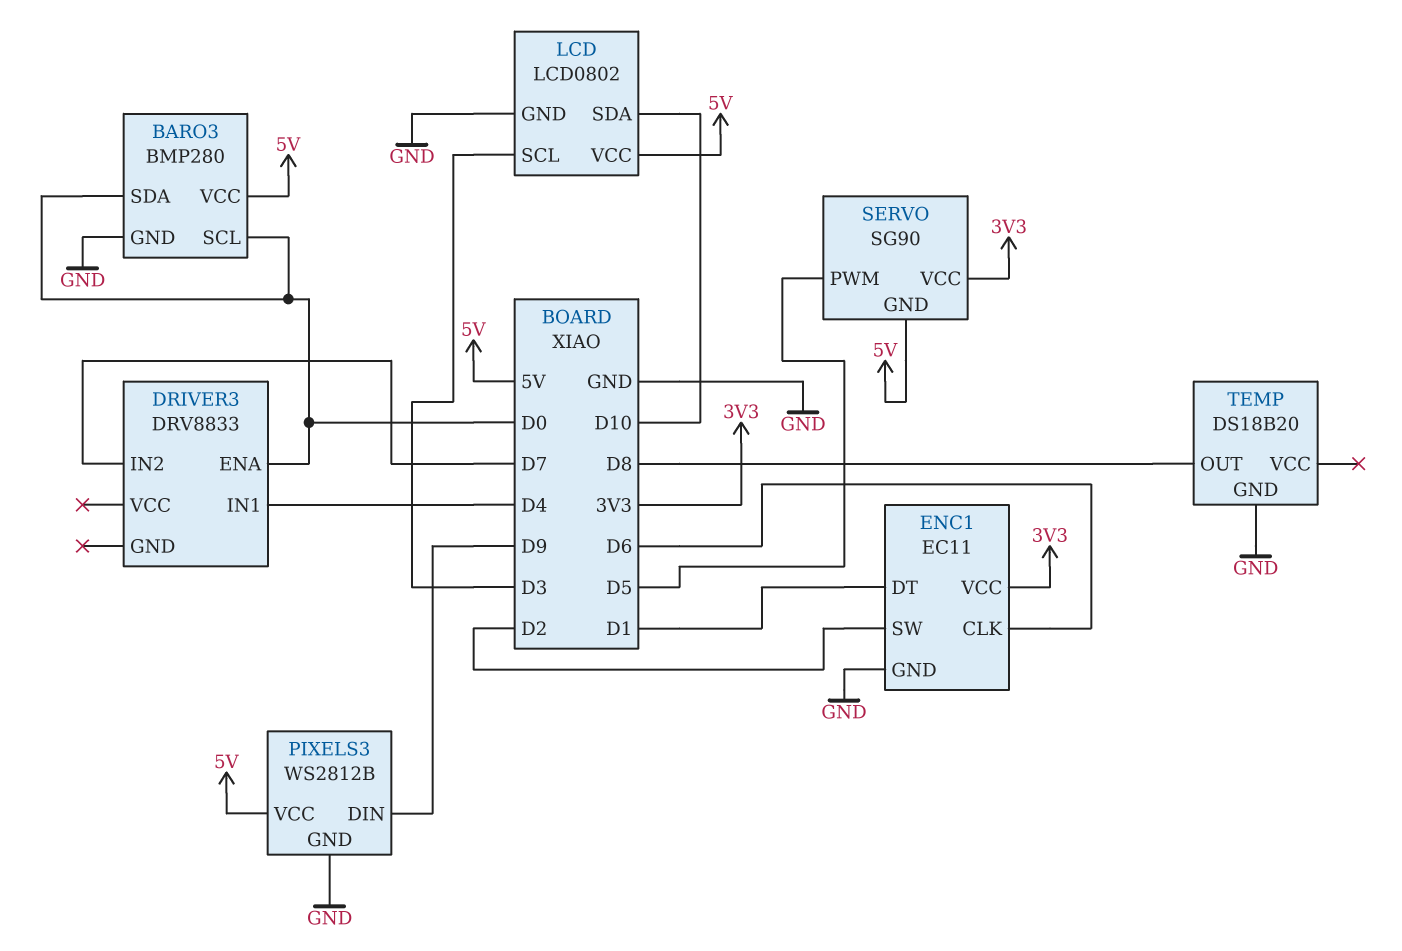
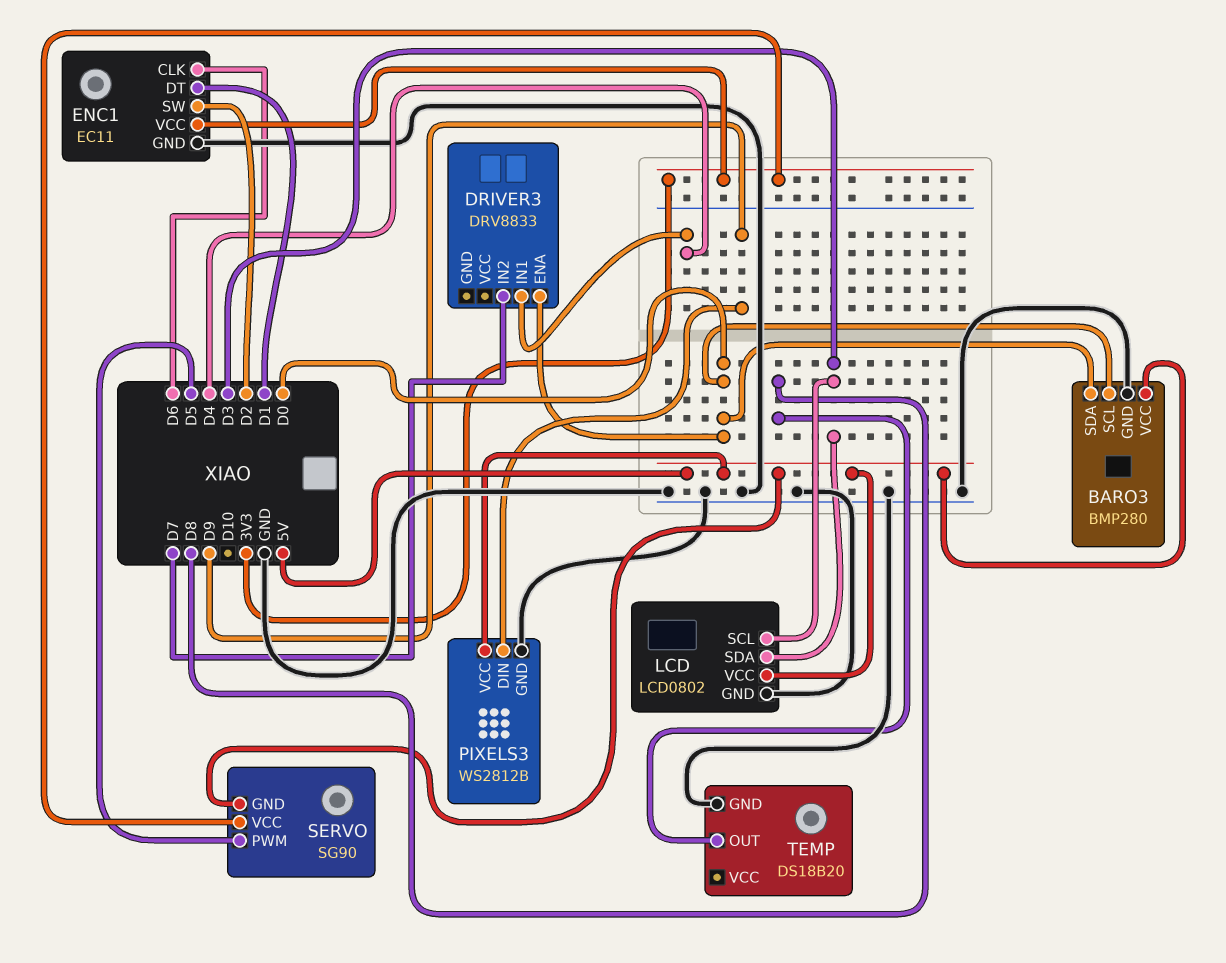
LCD pin SDA: D10 -> D3

